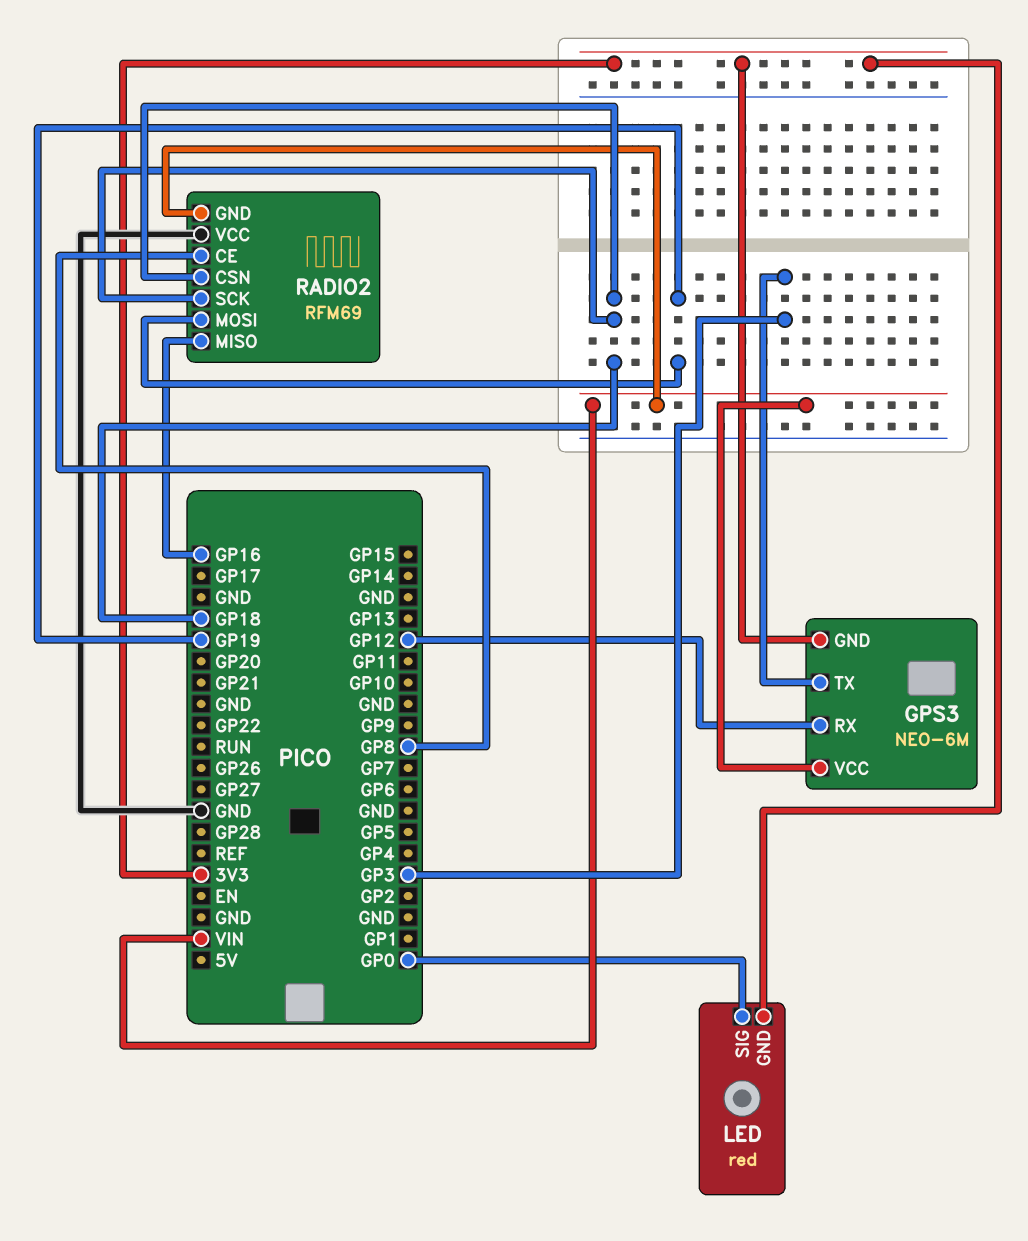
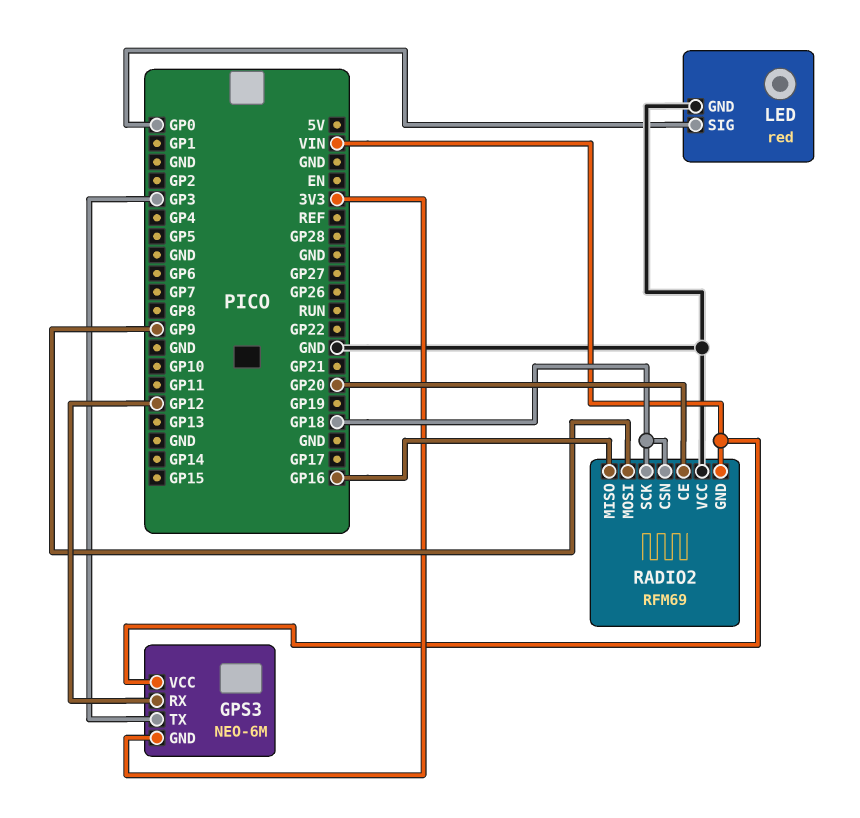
LED pin GND: 3V3 -> GND
RADIO2 pin CE: GP8 -> GP20
RADIO2 pin MOSI: GP19 -> GP9

